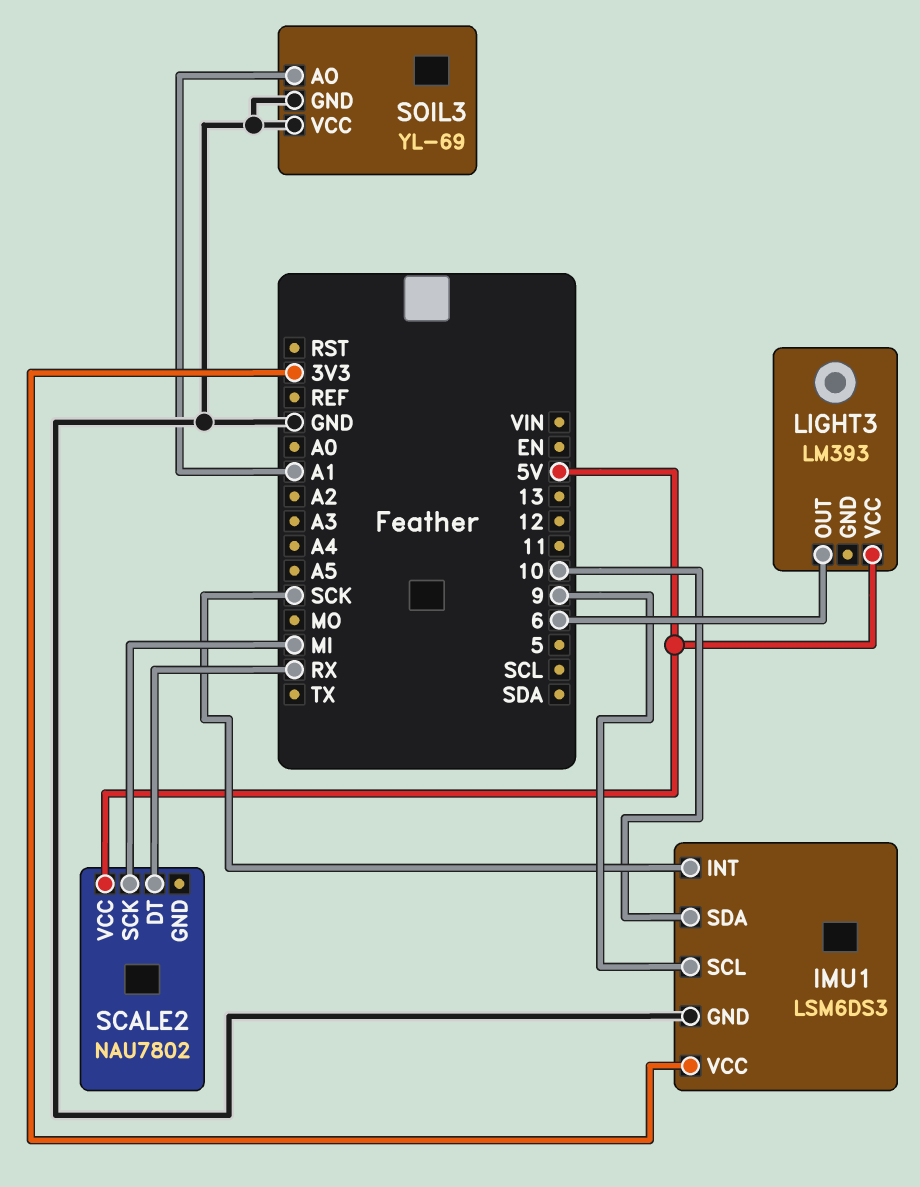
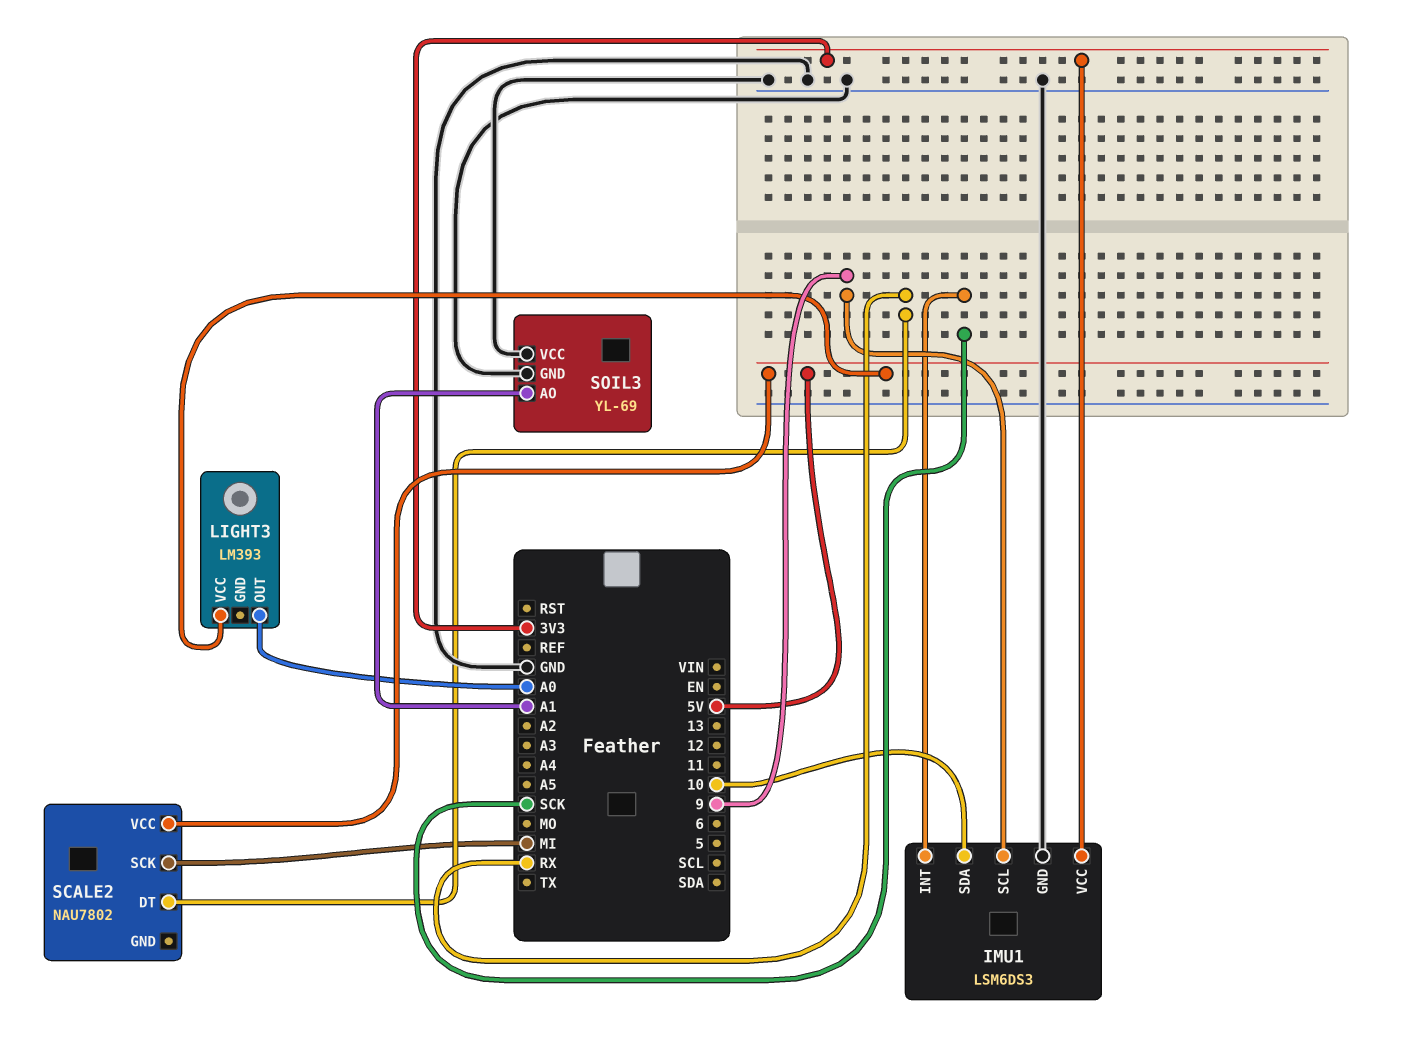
LIGHT3 pin OUT: 6 -> A0

